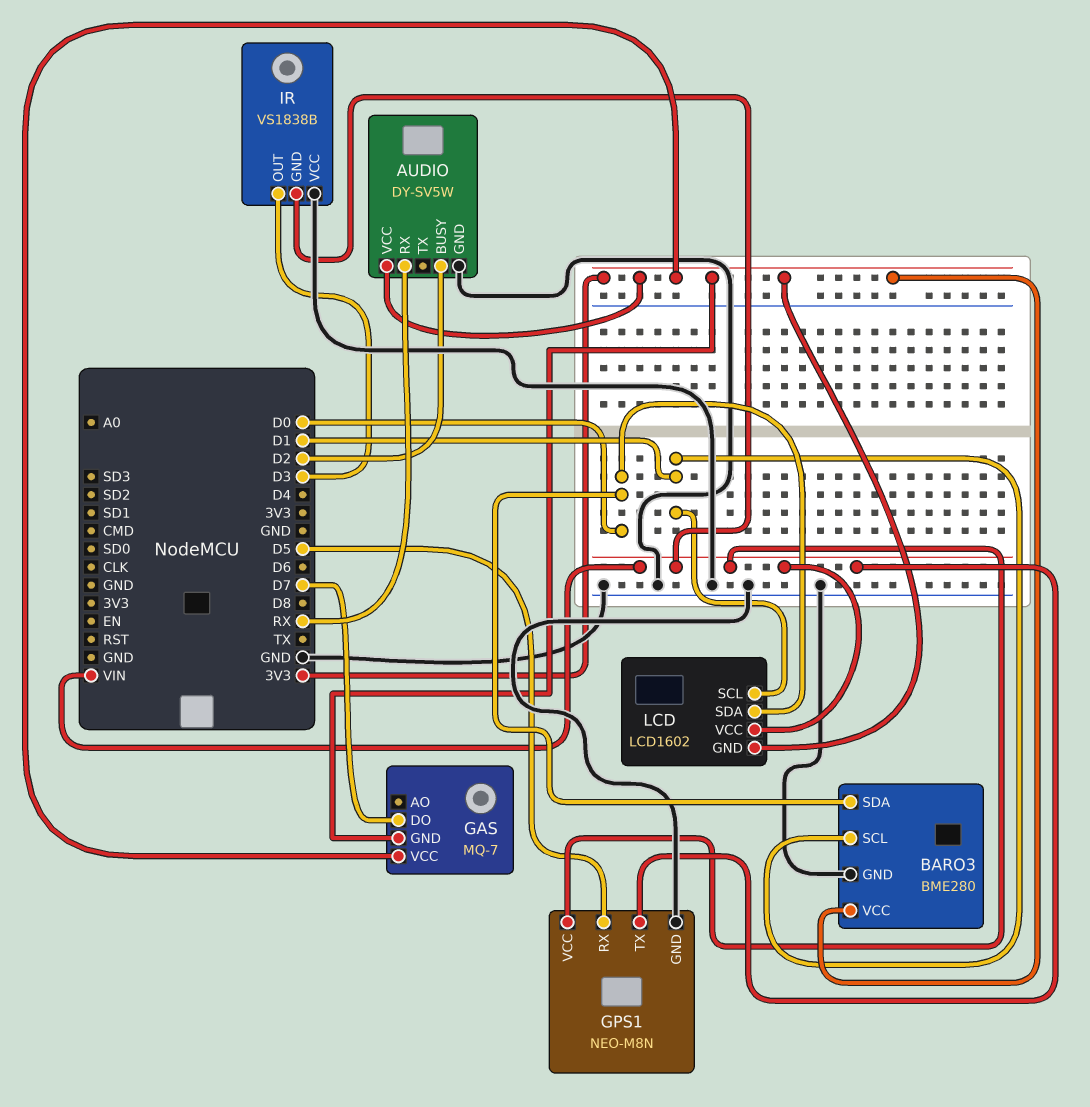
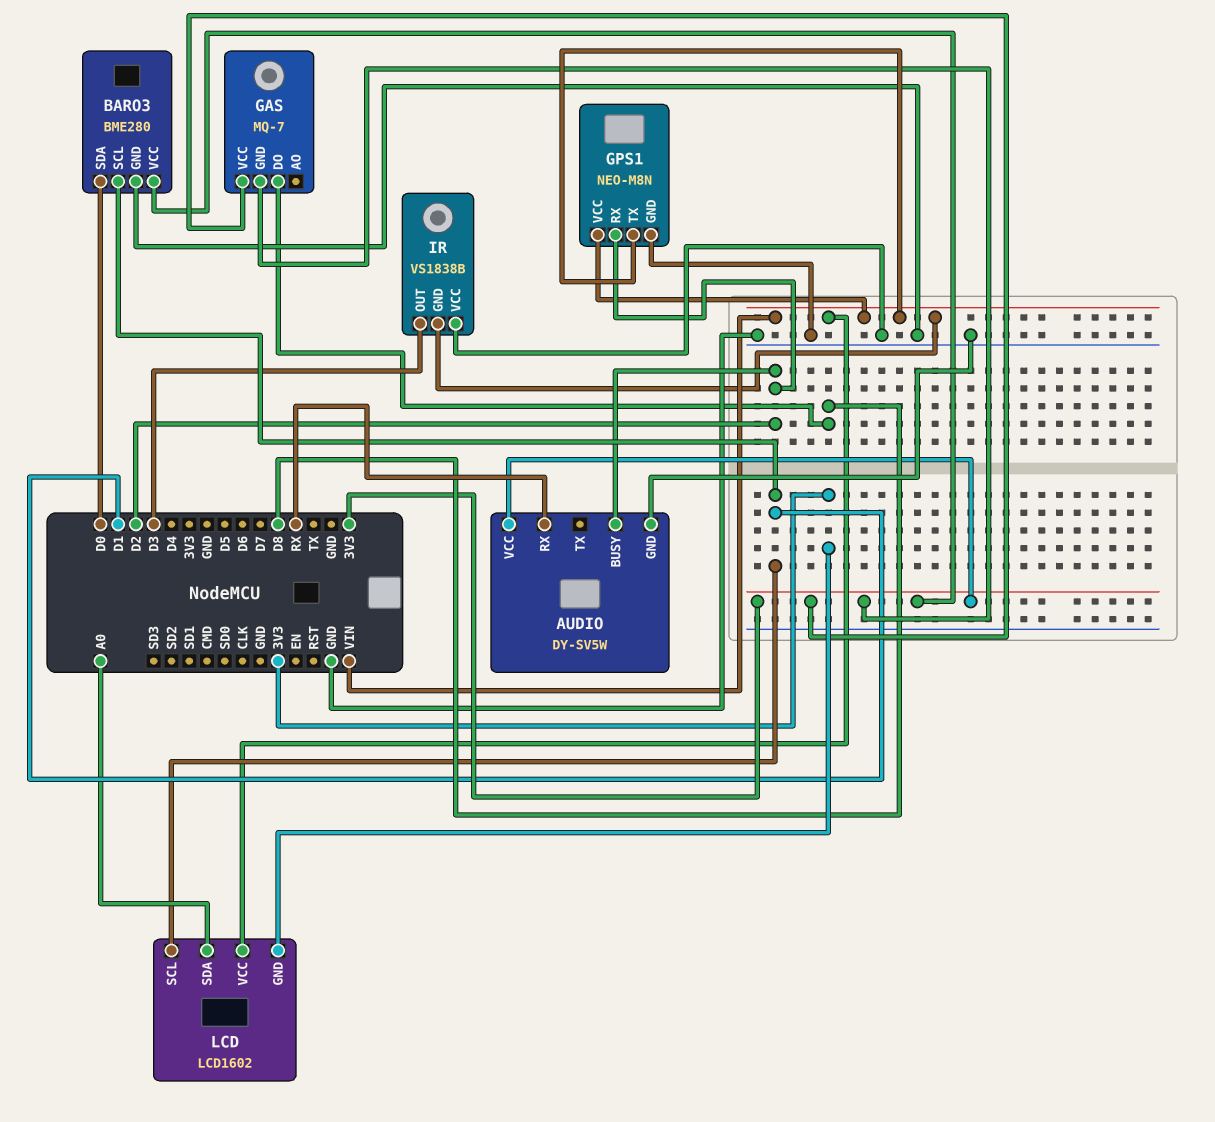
GAS pin DO: D7 -> D8
GPS1 pin RX: D5 -> D2
LCD pin SDA: D0 -> A0

